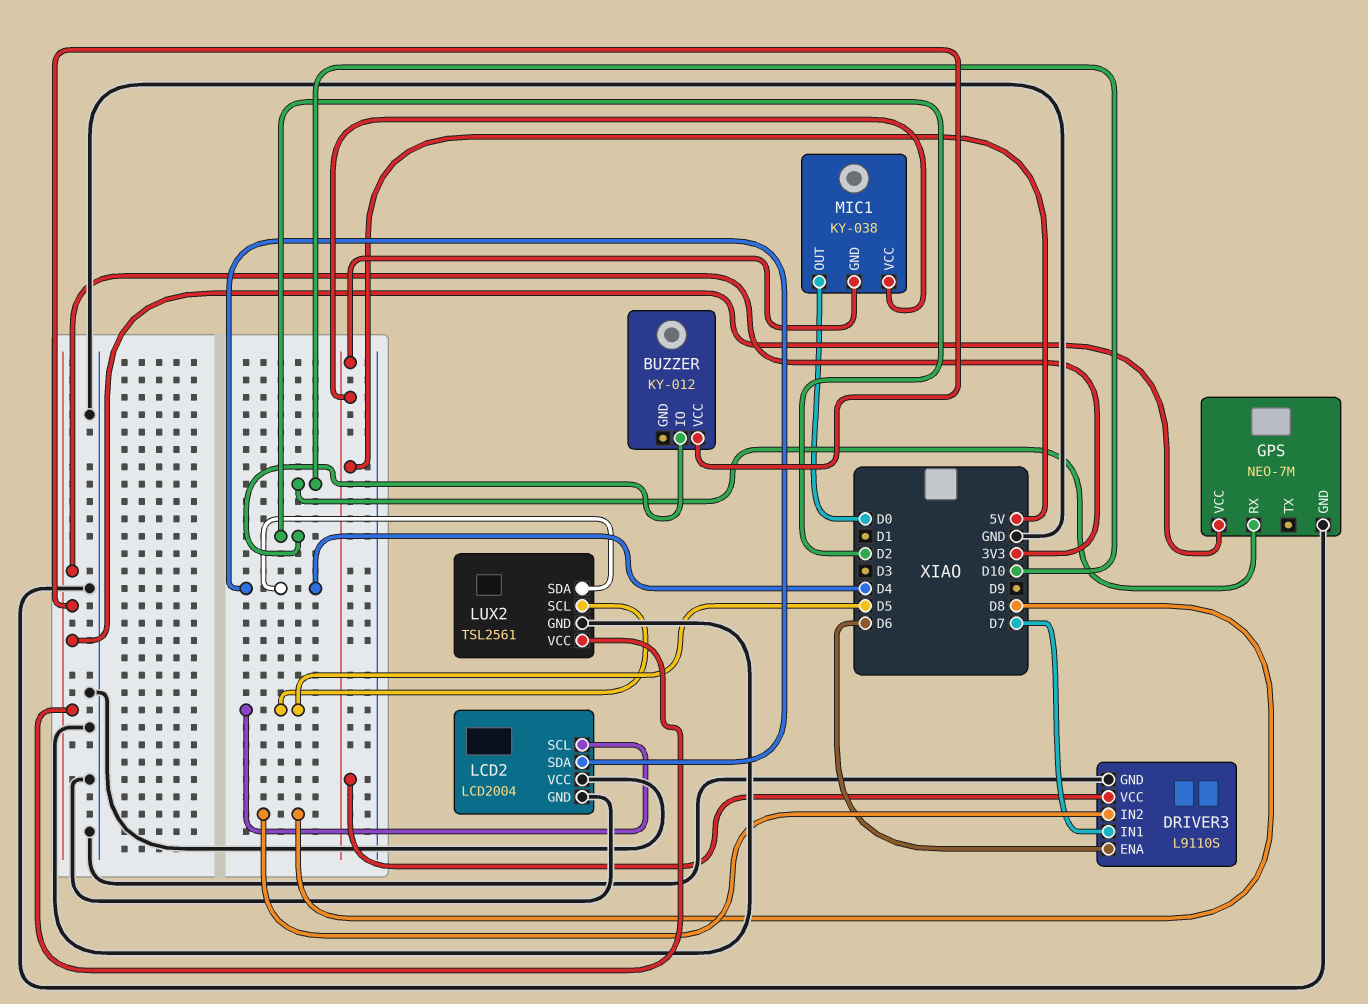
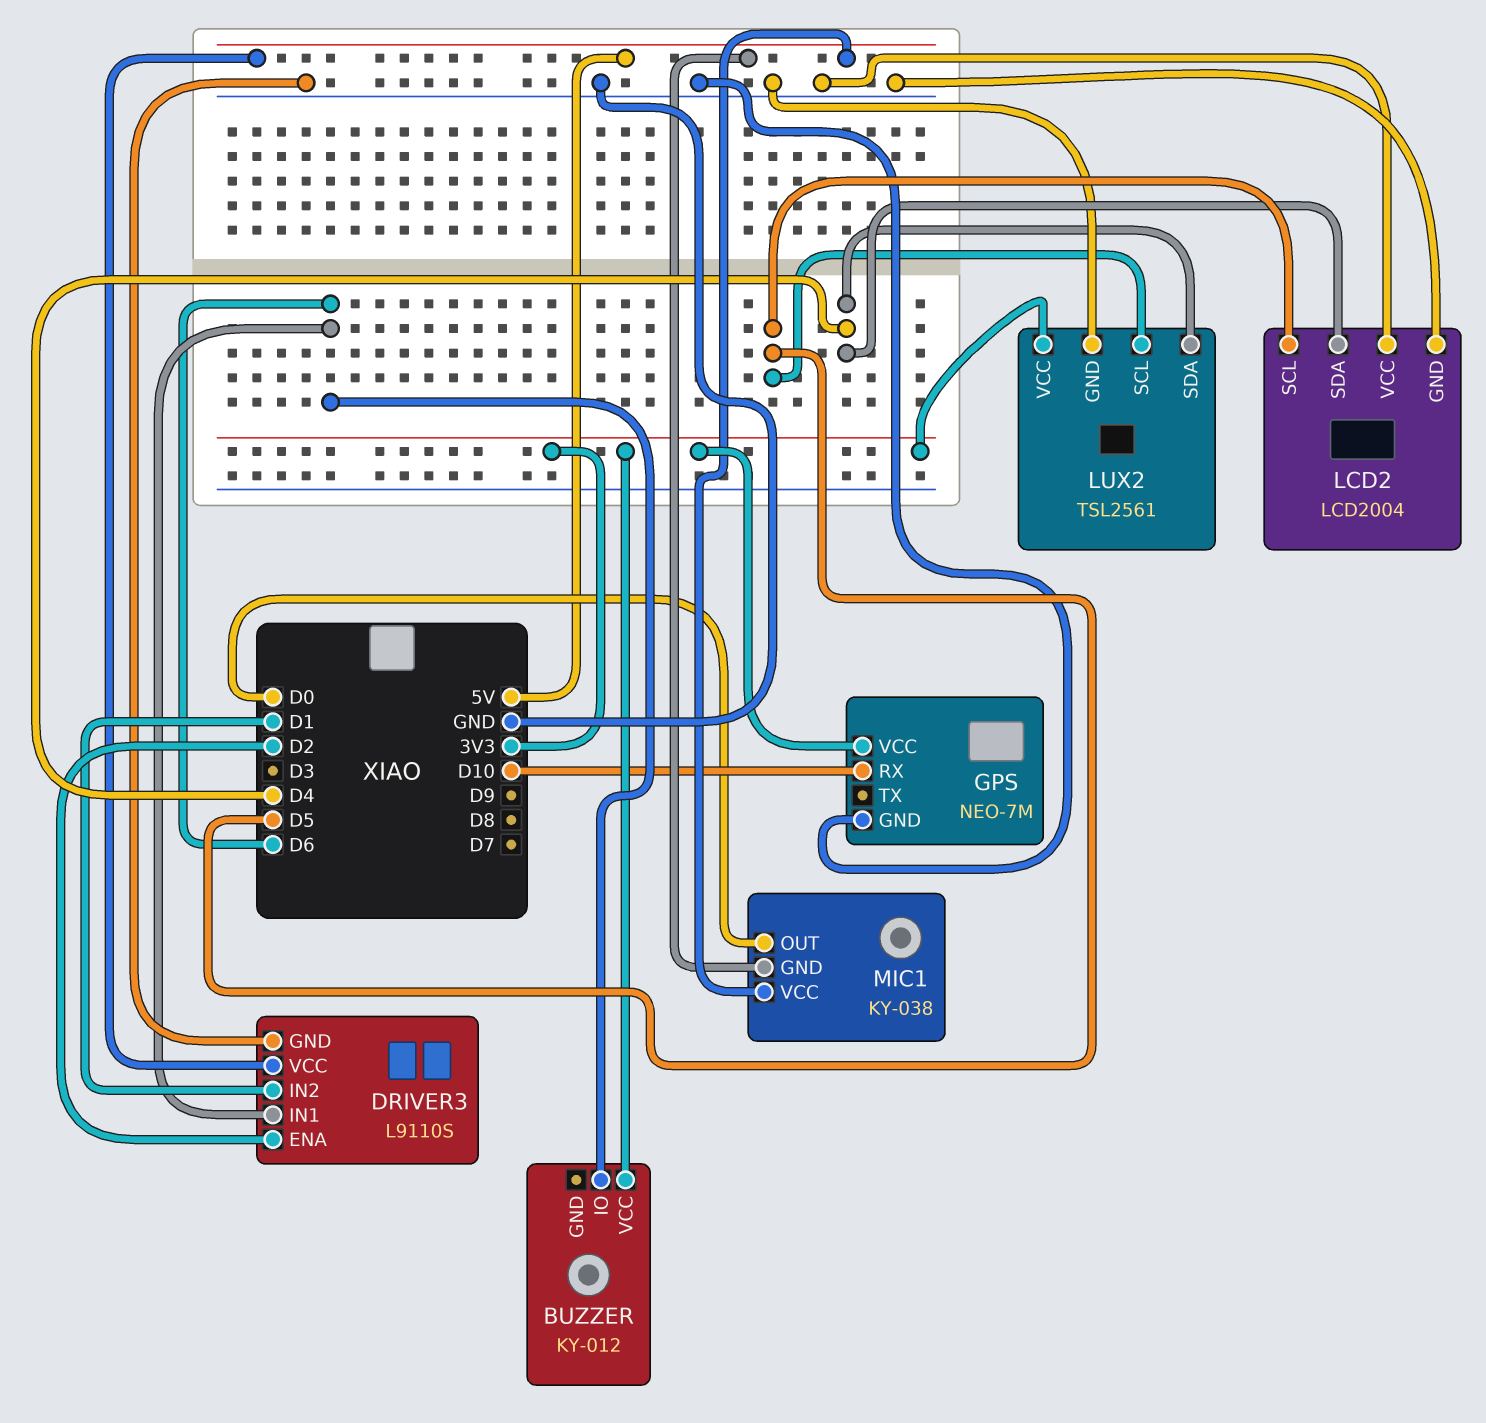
BUZZER pin IO: D2 -> D6
DRIVER3 pin ENA: D6 -> D2
DRIVER3 pin IN1: D7 -> D6
DRIVER3 pin IN2: D8 -> D1

